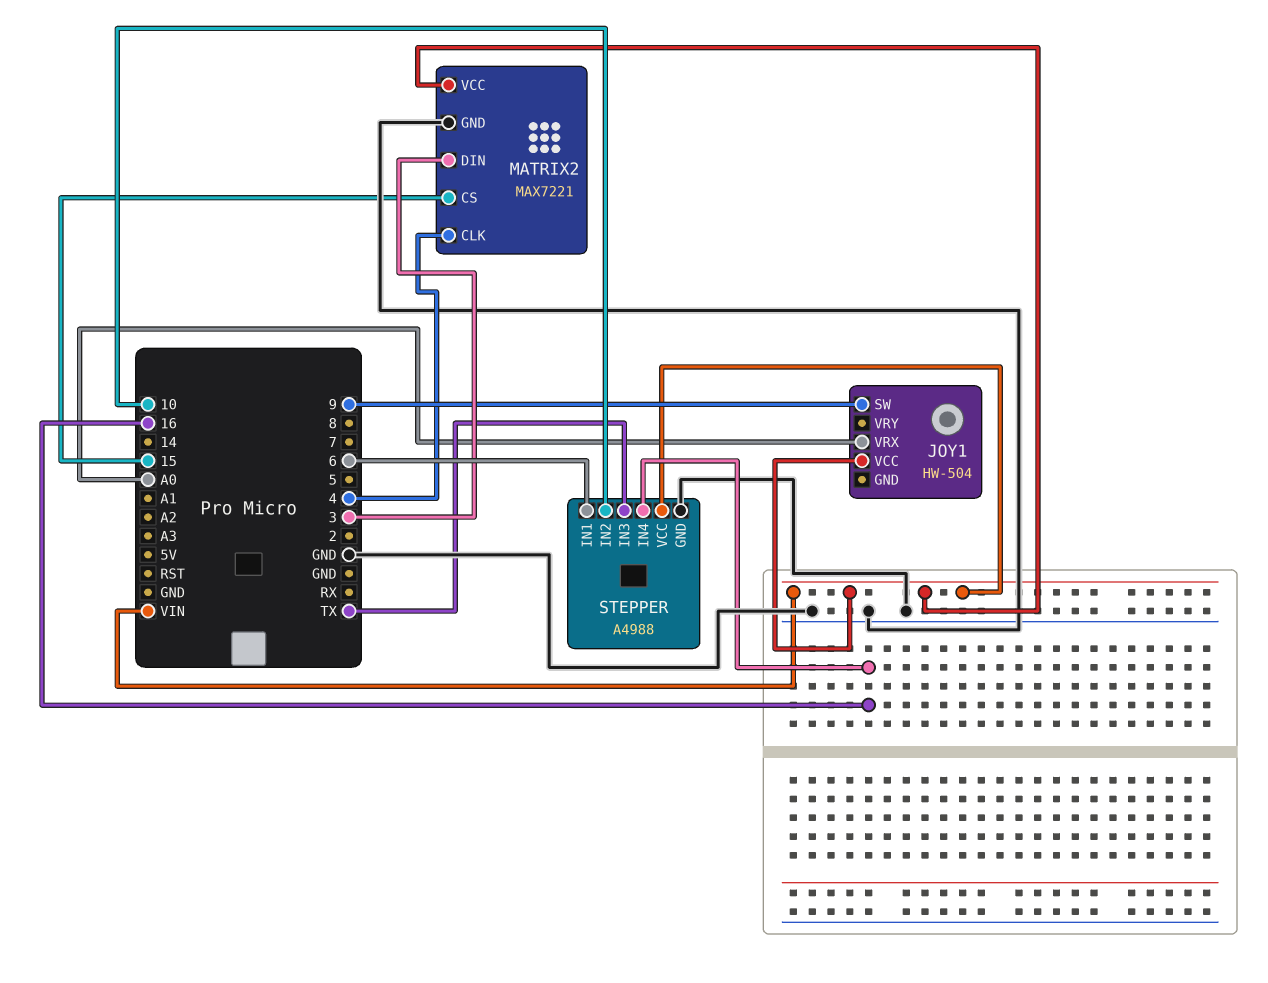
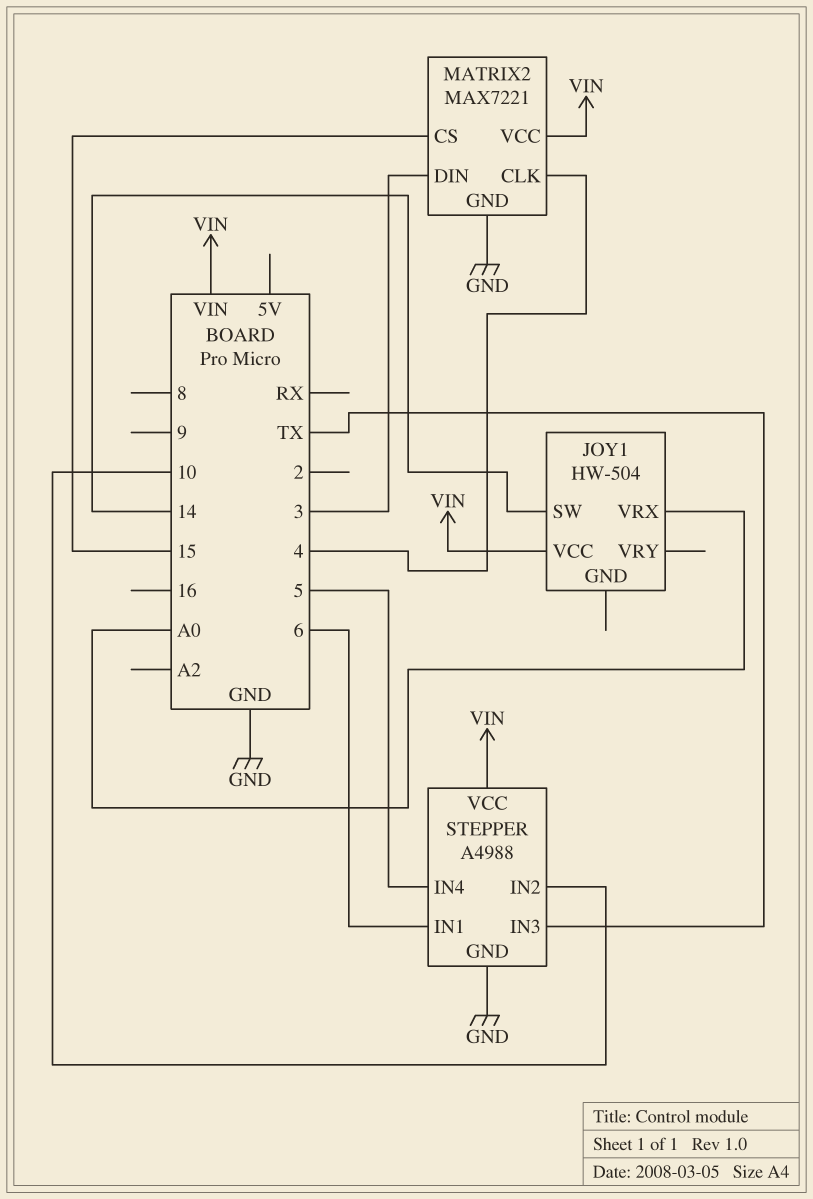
JOY1 pin SW: 9 -> 14
STEPPER pin IN4: 16 -> 5

